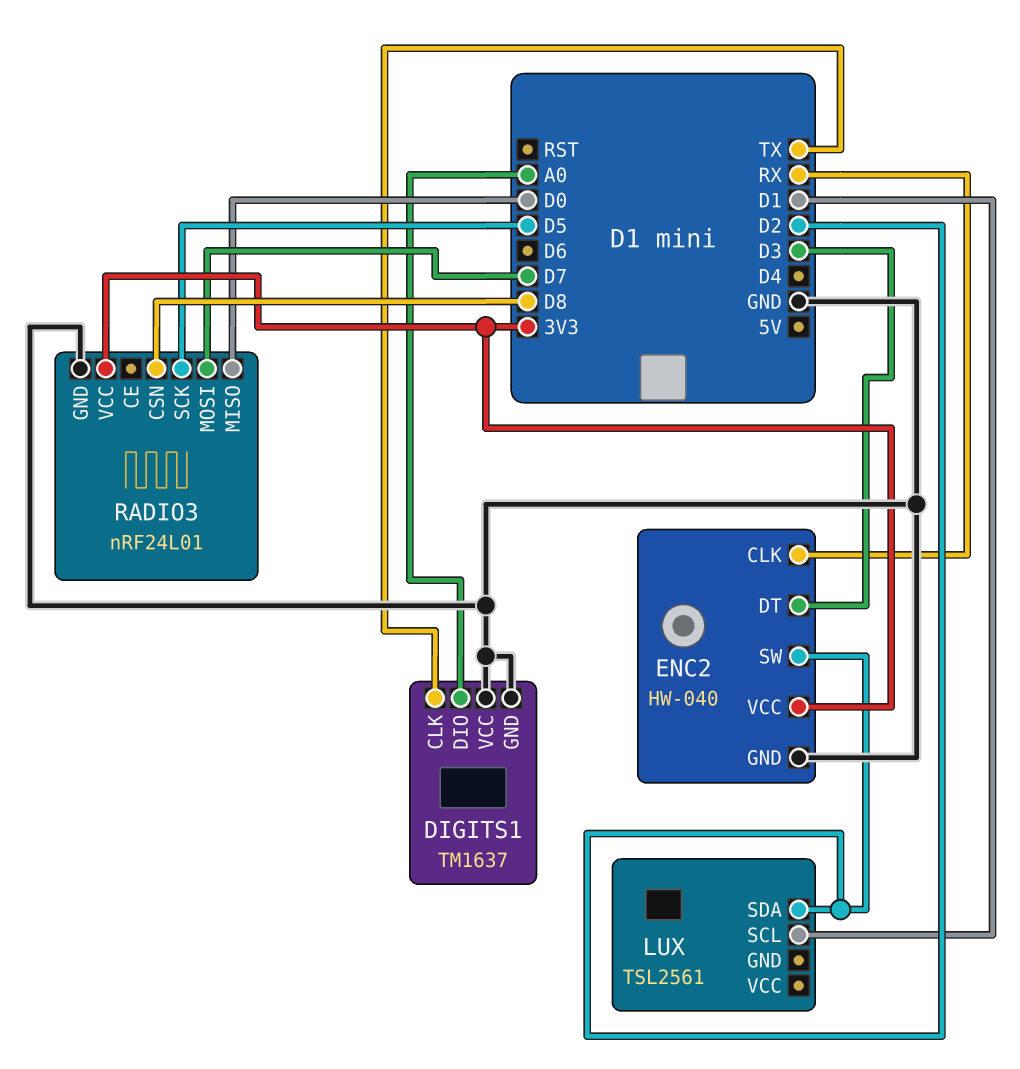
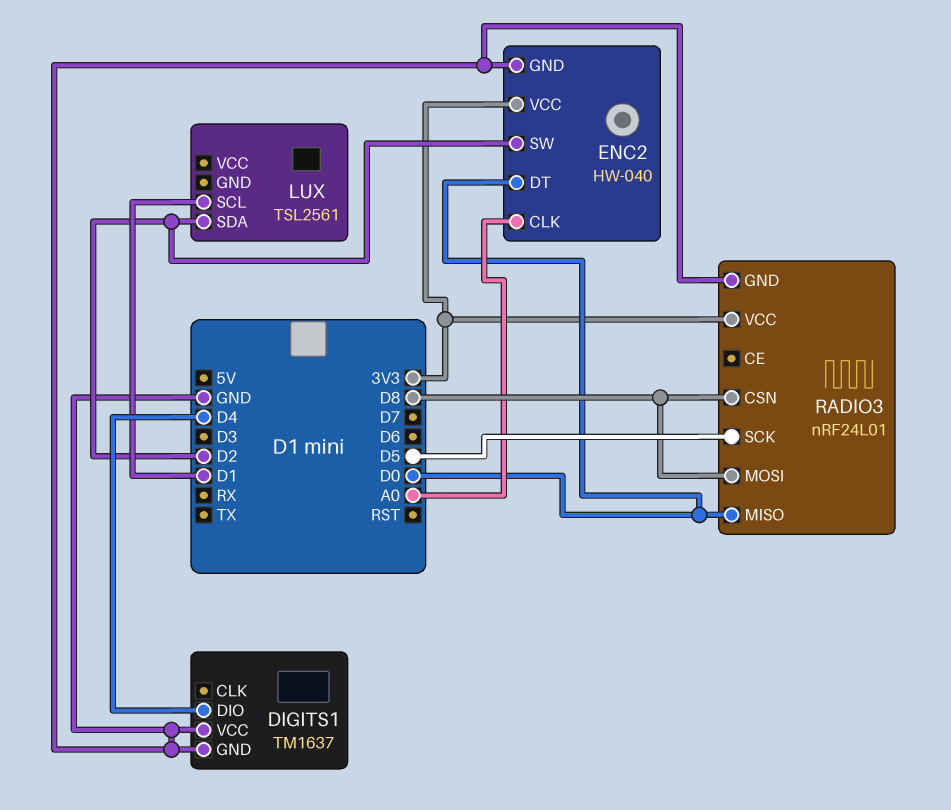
DIGITS1 pin CLK: TX -> none
DIGITS1 pin DIO: A0 -> D4
ENC2 pin CLK: RX -> A0
ENC2 pin DT: D3 -> D0
RADIO3 pin MOSI: D7 -> D8

